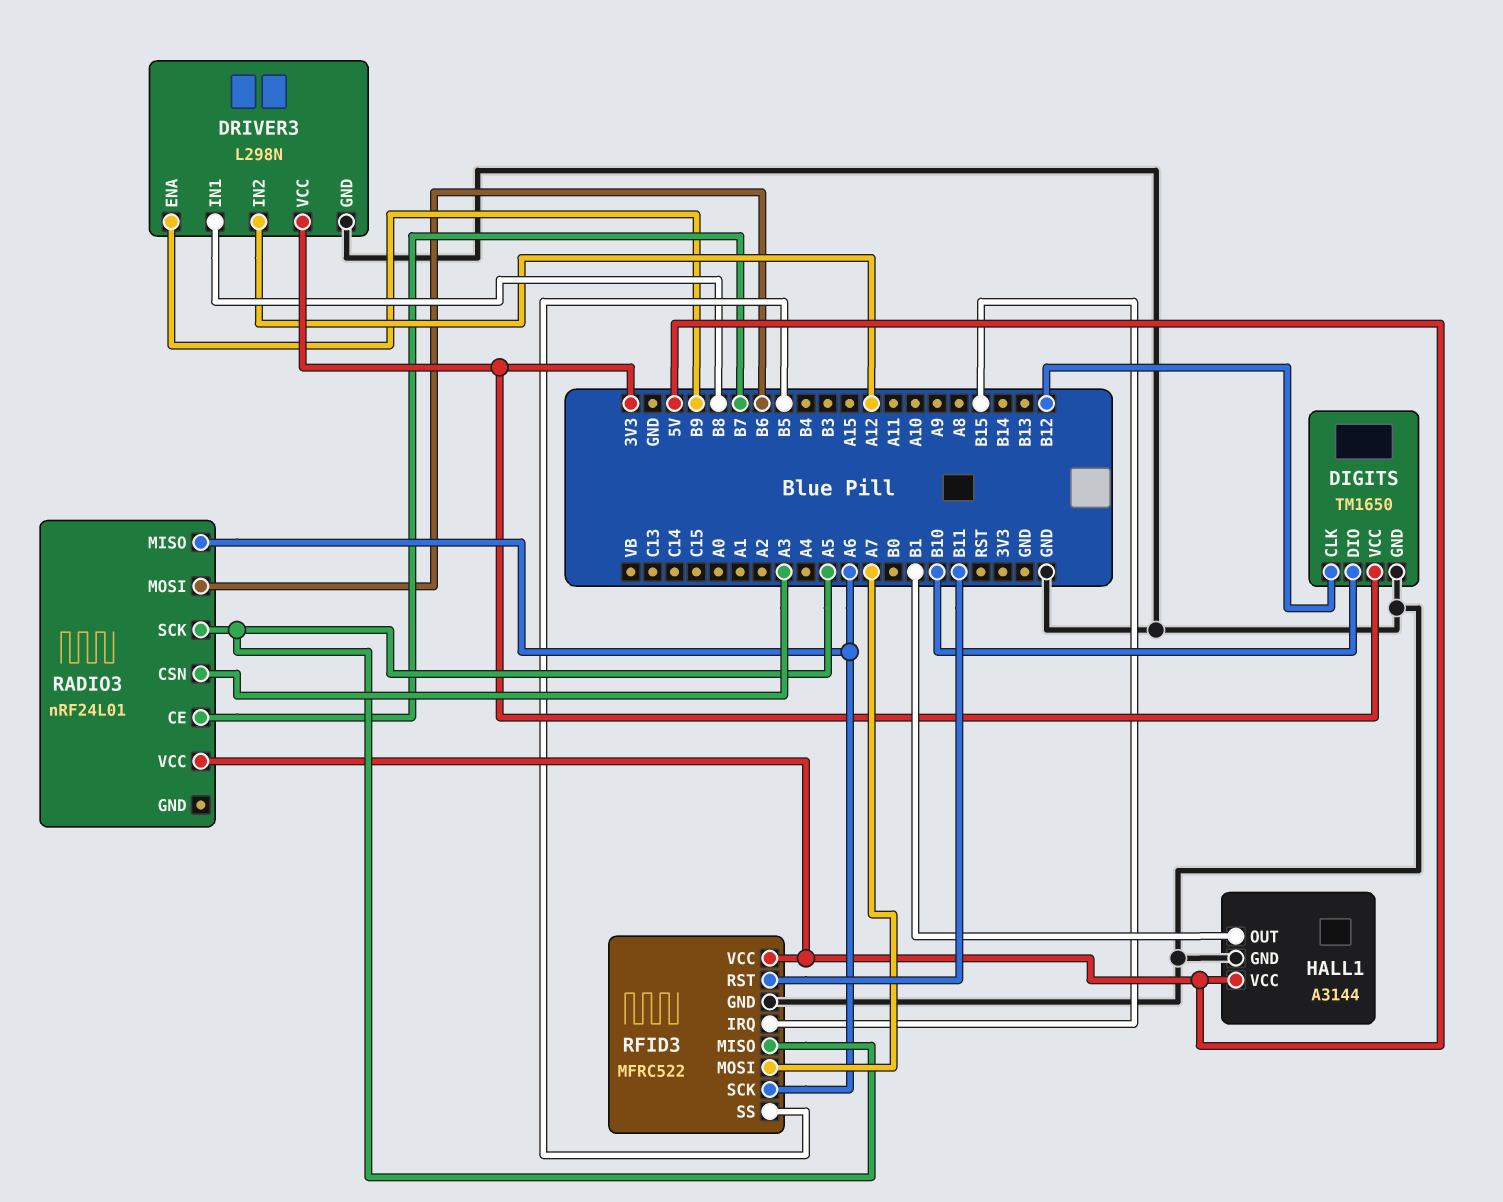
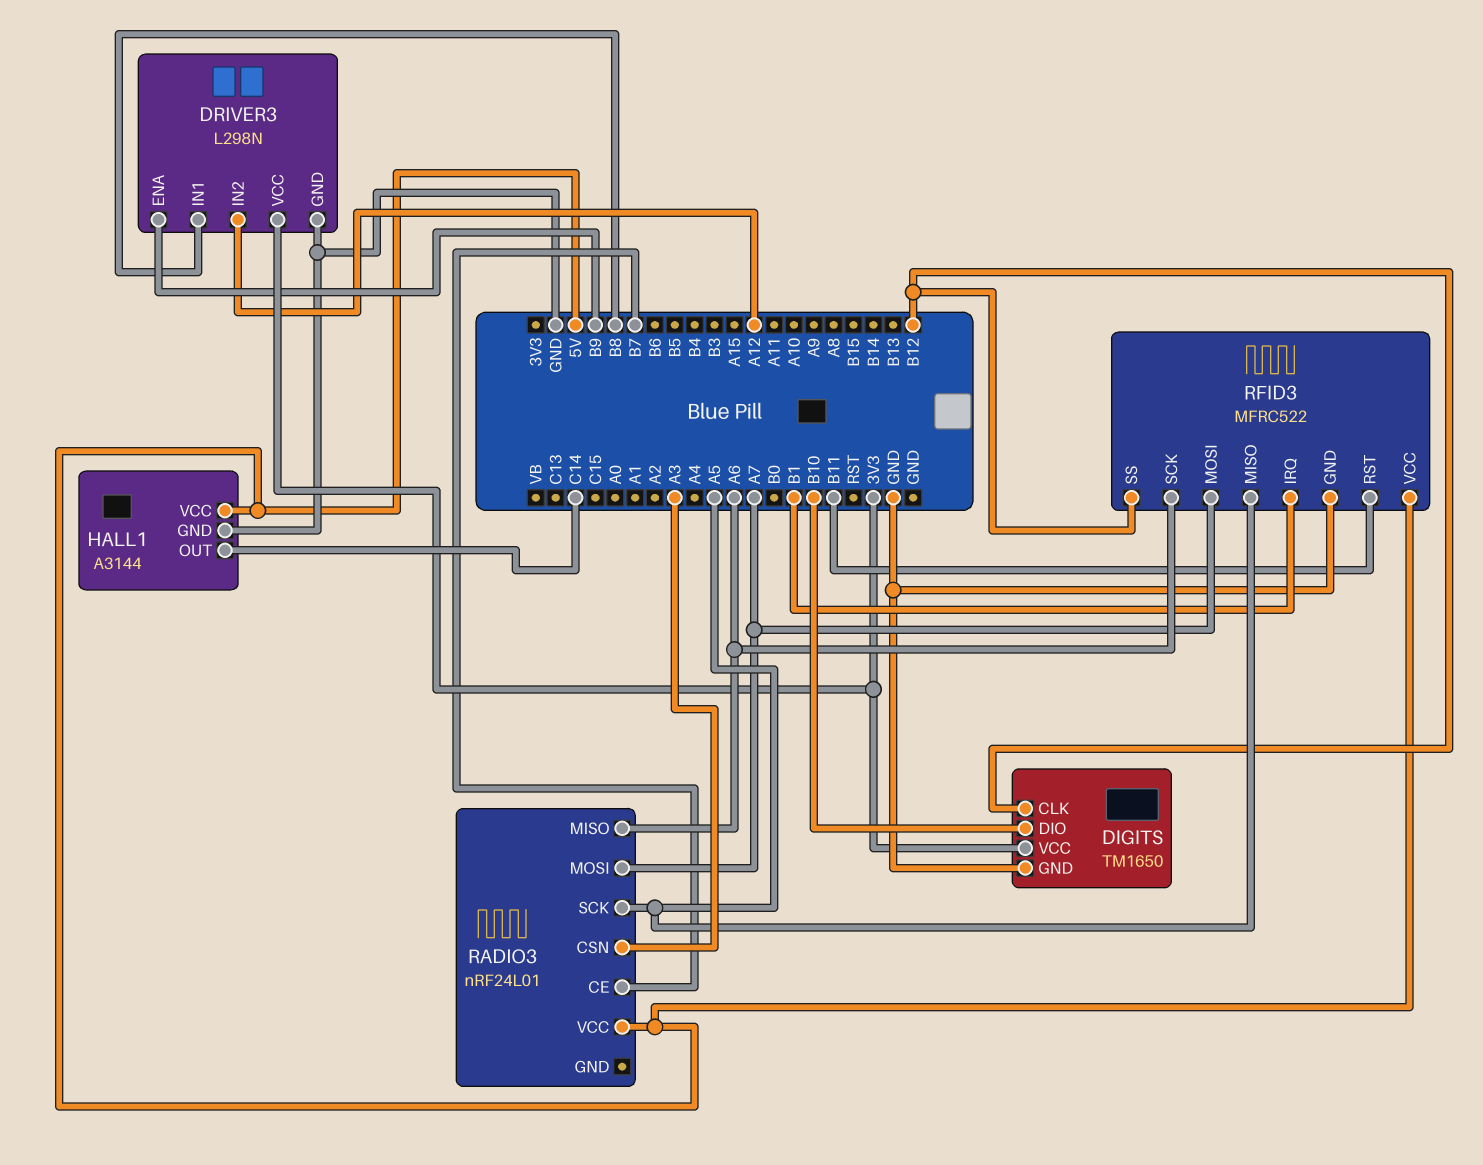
HALL1 pin OUT: B1 -> C14
RADIO3 pin MOSI: B6 -> A7
RFID3 pin IRQ: B15 -> B1
RFID3 pin SS: B5 -> B12

